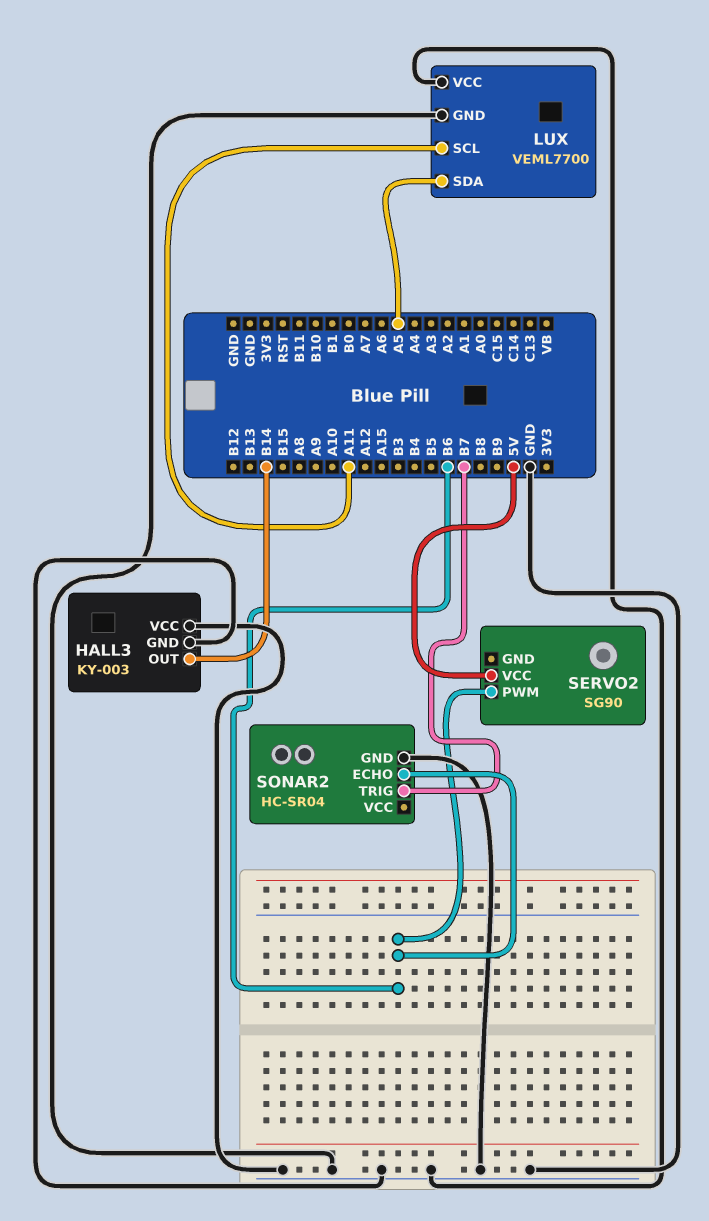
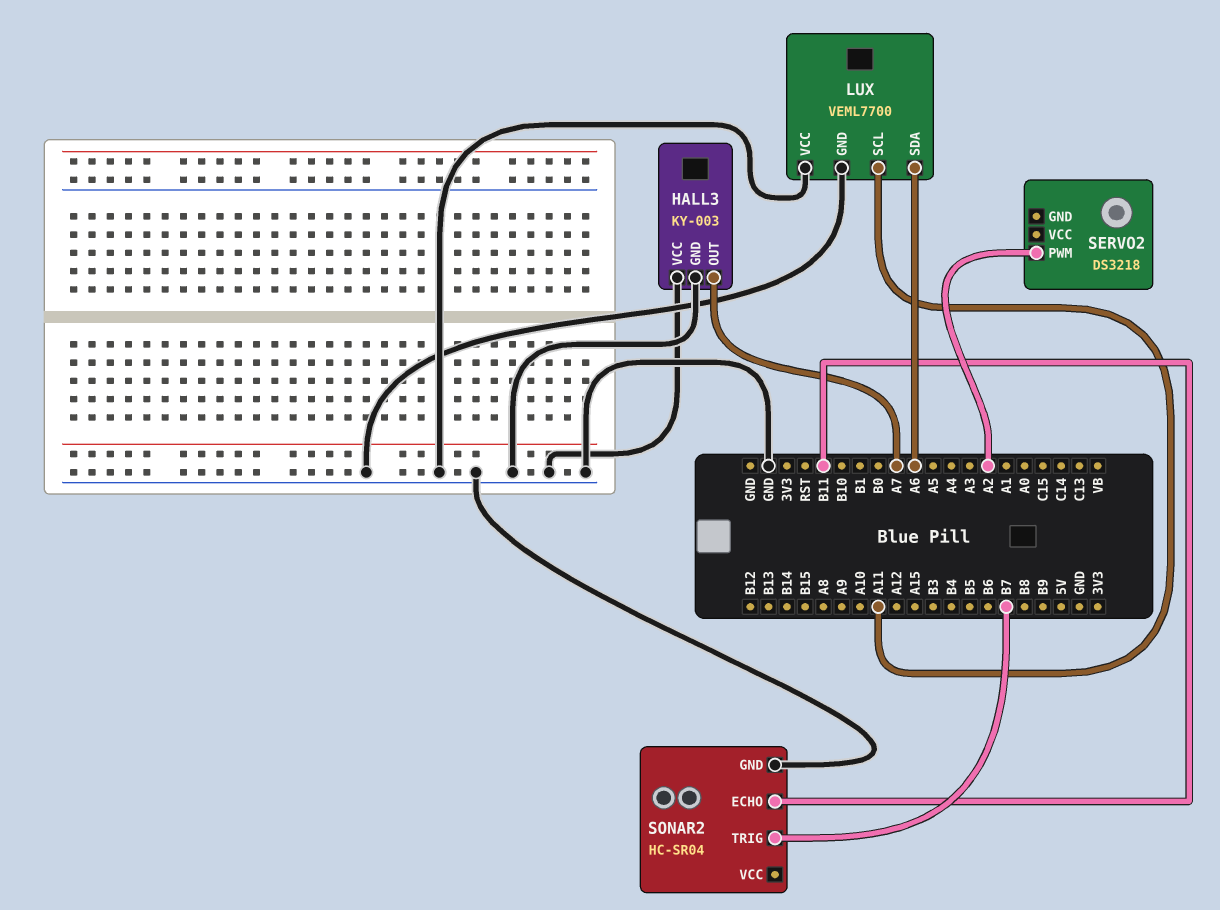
HALL3 pin OUT: B14 -> A7
LUX pin SDA: A5 -> A6
SERVO2: SG90 -> DS3218
SERVO2 pin PWM: B6 -> A2
SERVO2 pin VCC: 5V -> none
SONAR2 pin ECHO: B6 -> B11

